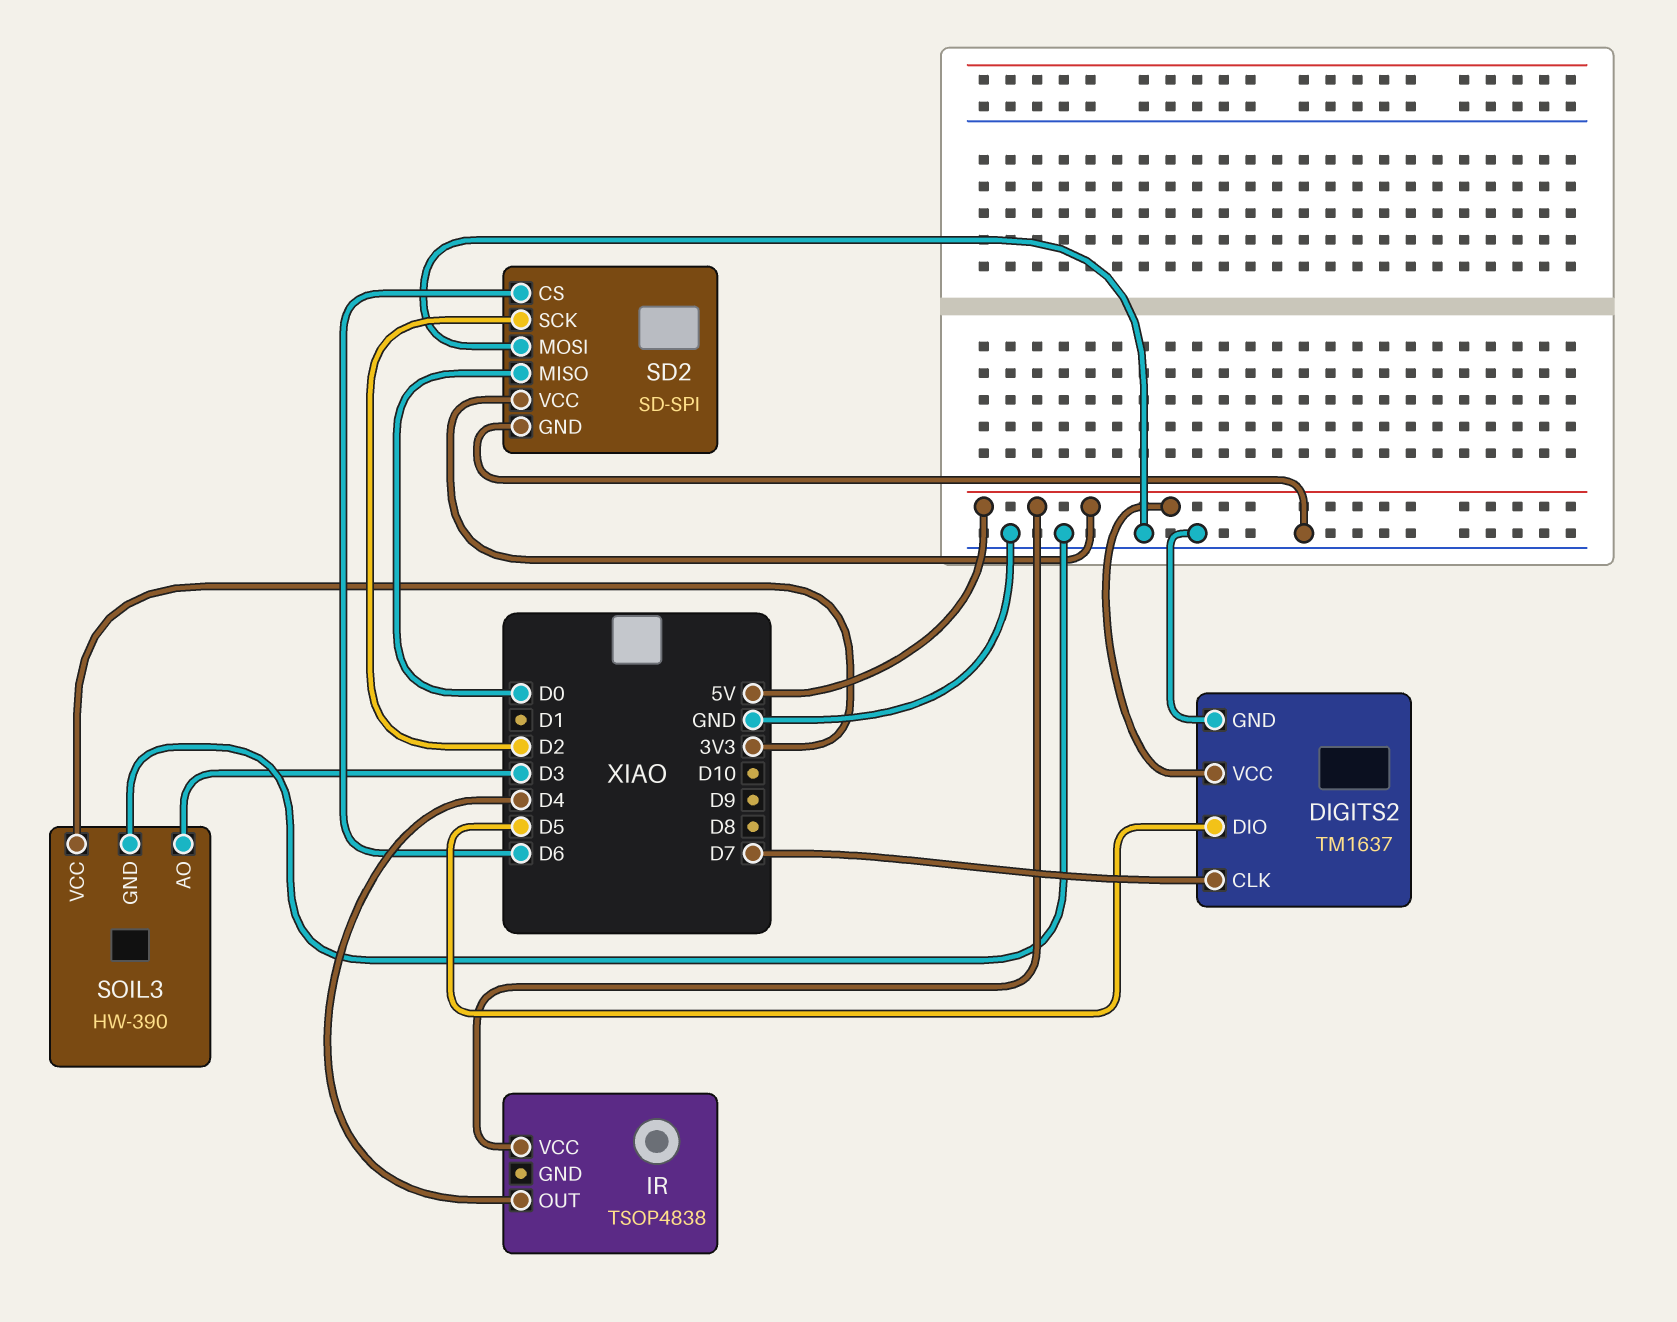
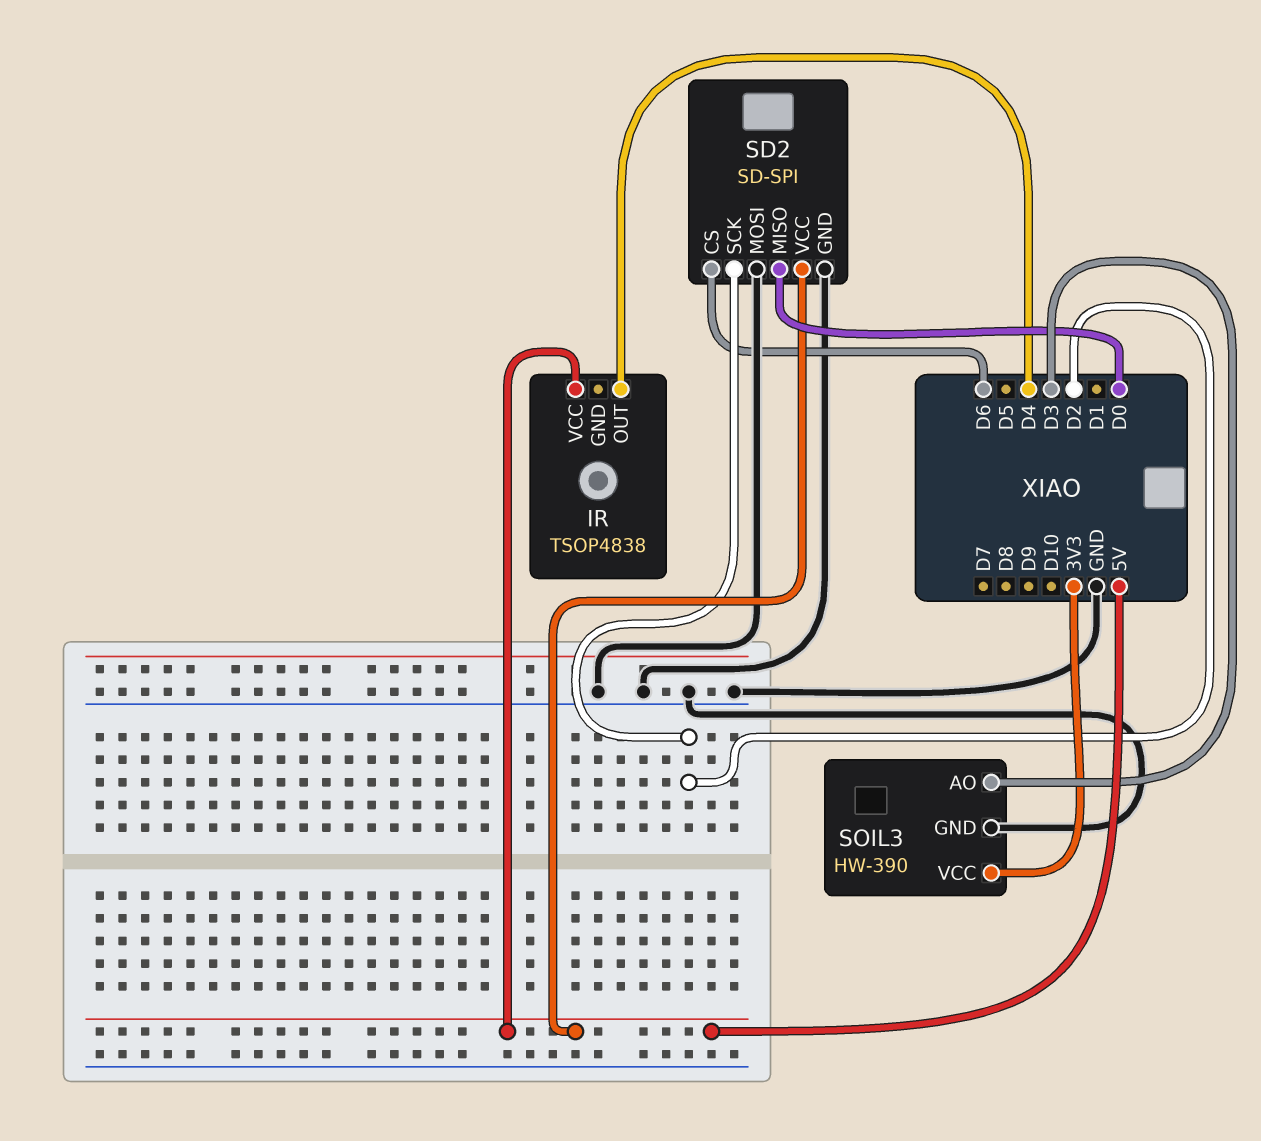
DIGITS2: TM1637 -> none
DIGITS2 pin CLK: D7 -> none
DIGITS2 pin DIO: D5 -> none
DIGITS2 pin GND: GND -> none
DIGITS2 pin VCC: 5V -> none

